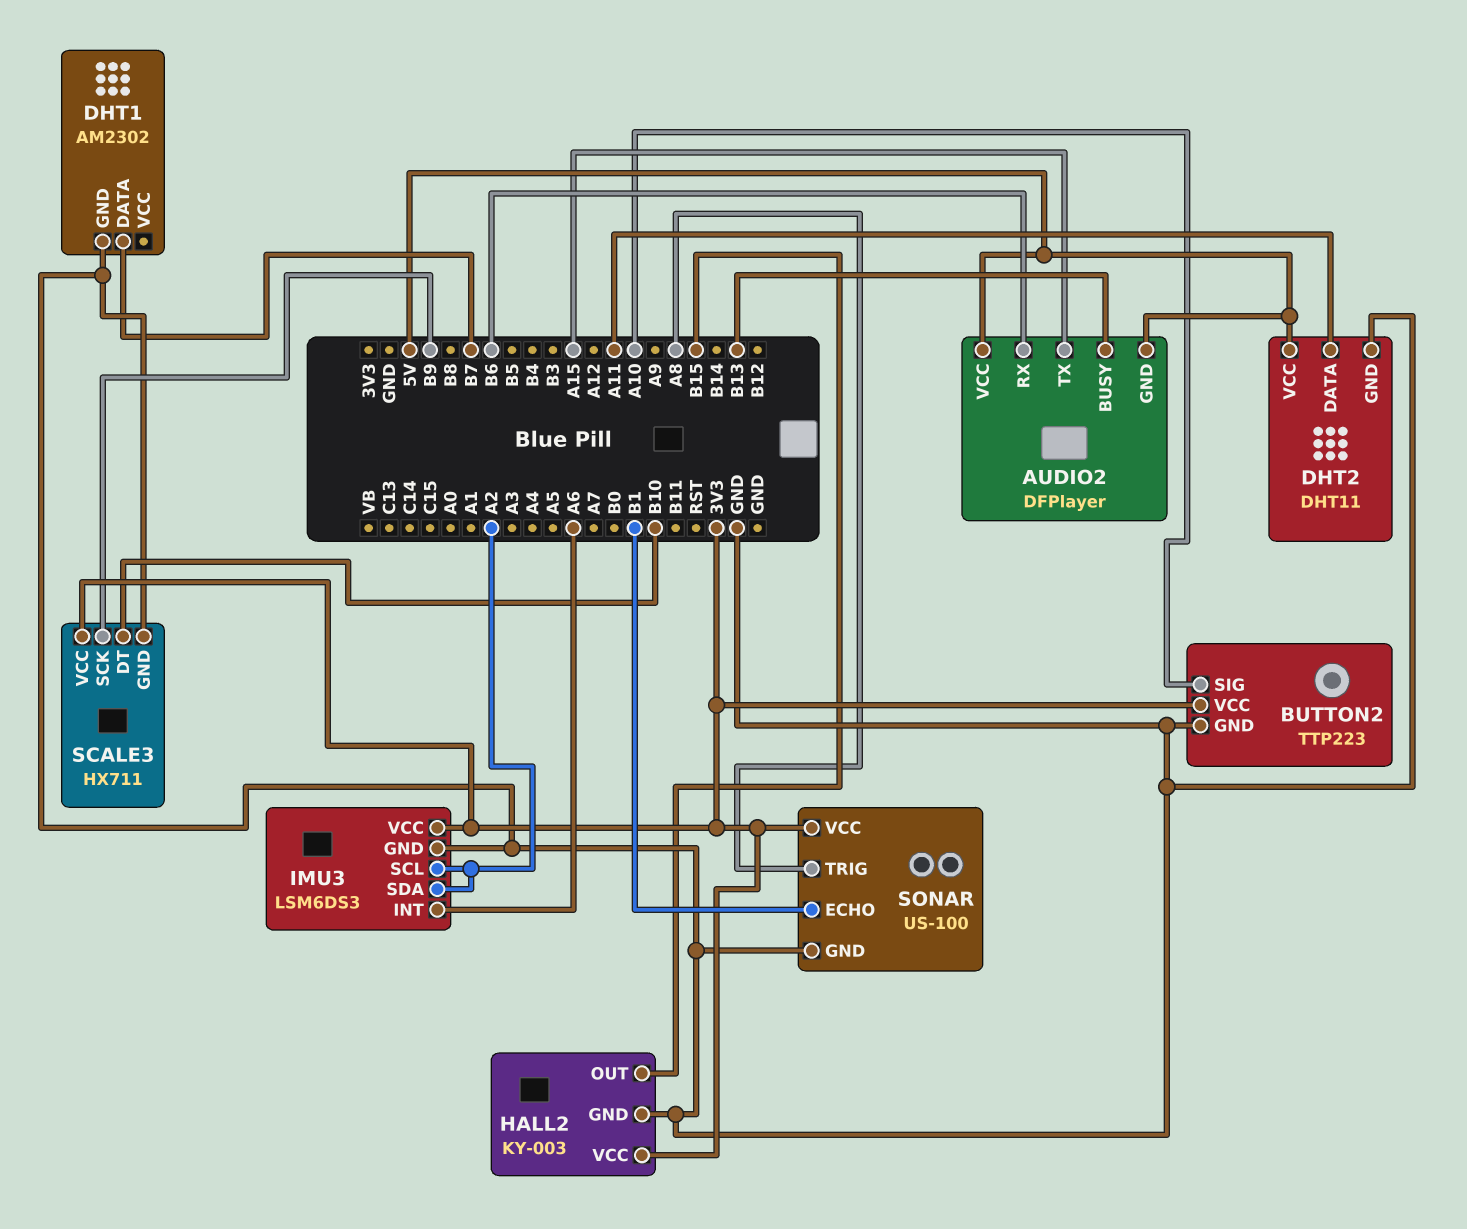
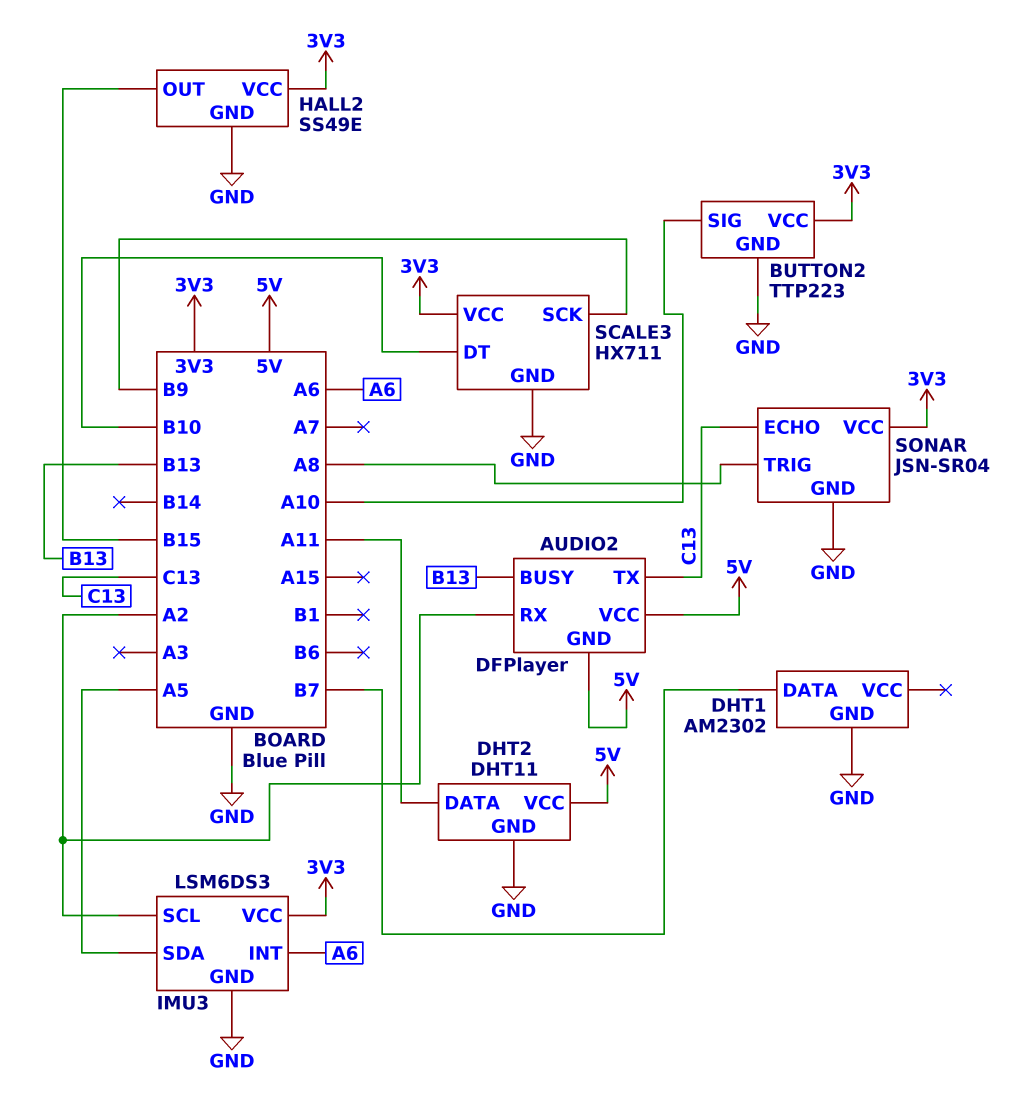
AUDIO2 pin RX: B6 -> A2
AUDIO2 pin TX: A15 -> C13
HALL2: KY-003 -> SS49E
IMU3 pin SDA: A2 -> A5
SONAR: US-100 -> JSN-SR04
SONAR pin ECHO: B1 -> C13

